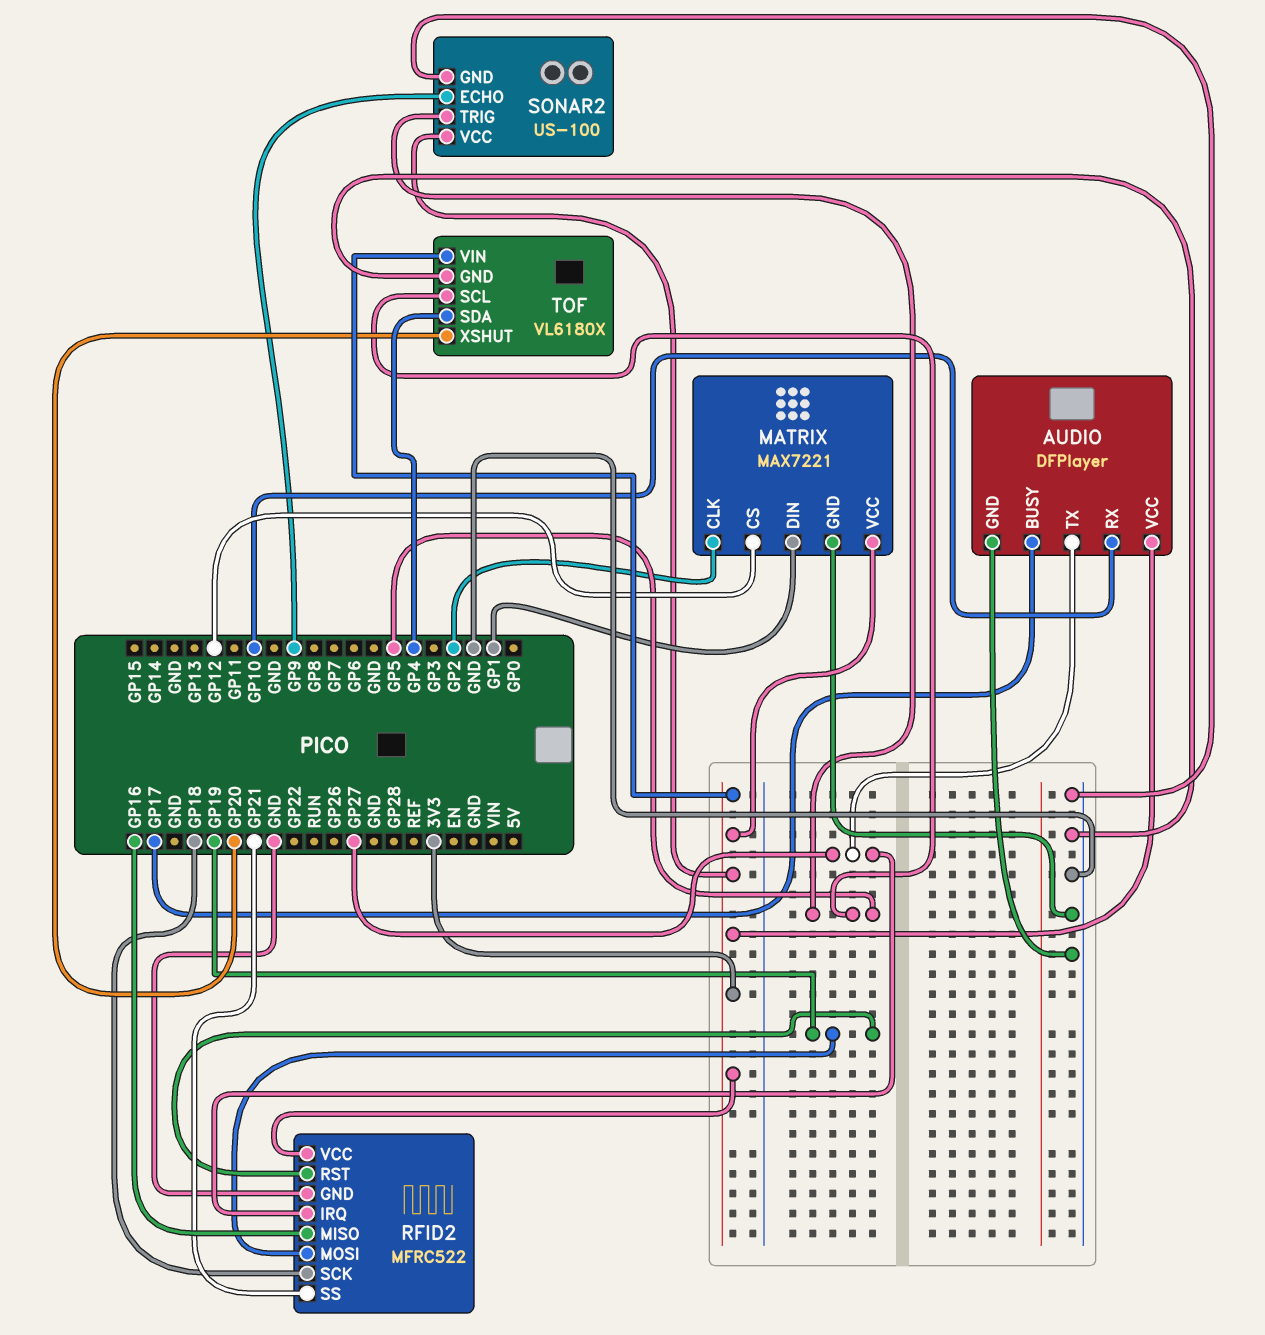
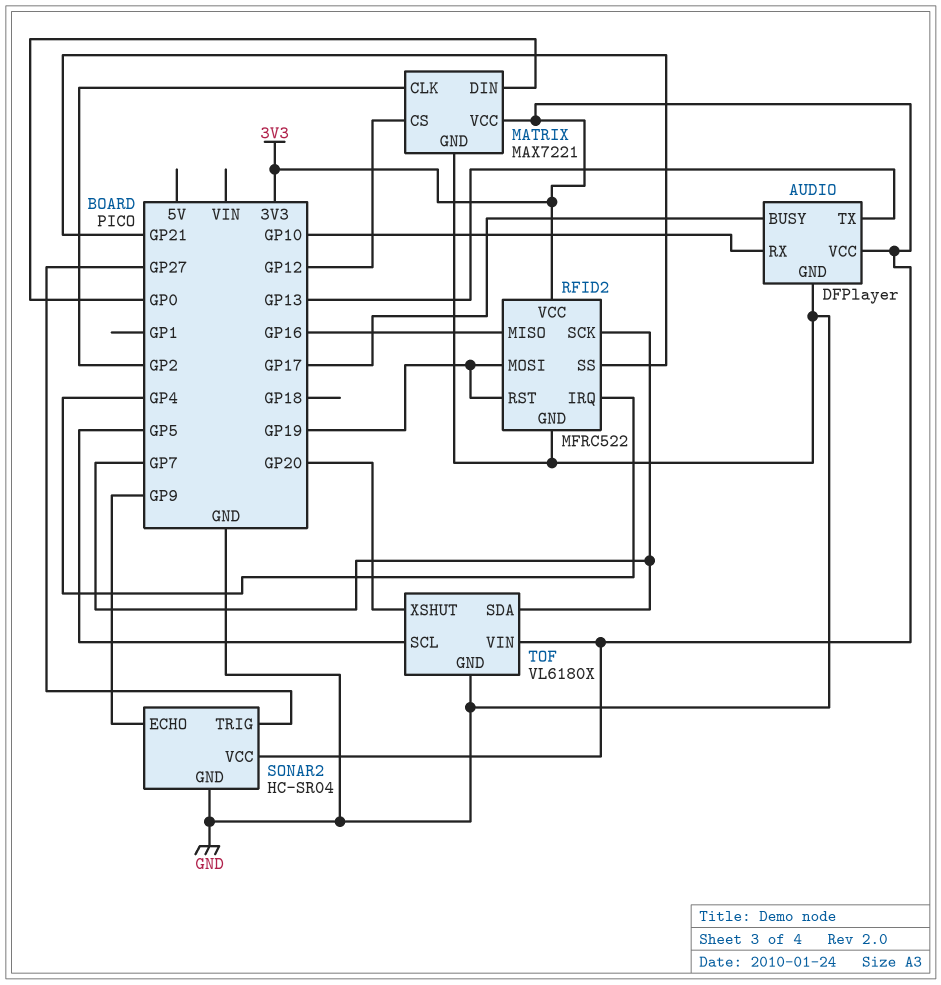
AUDIO pin TX: GP27 -> GP13
MATRIX pin DIN: GP1 -> GP0
RFID2 pin IRQ: GP27 -> GP4
RFID2 pin SCK: GP18 -> GP7
SONAR2: US-100 -> HC-SR04
SONAR2 pin TRIG: GP5 -> GP27
TOF pin SDA: GP4 -> GP7

